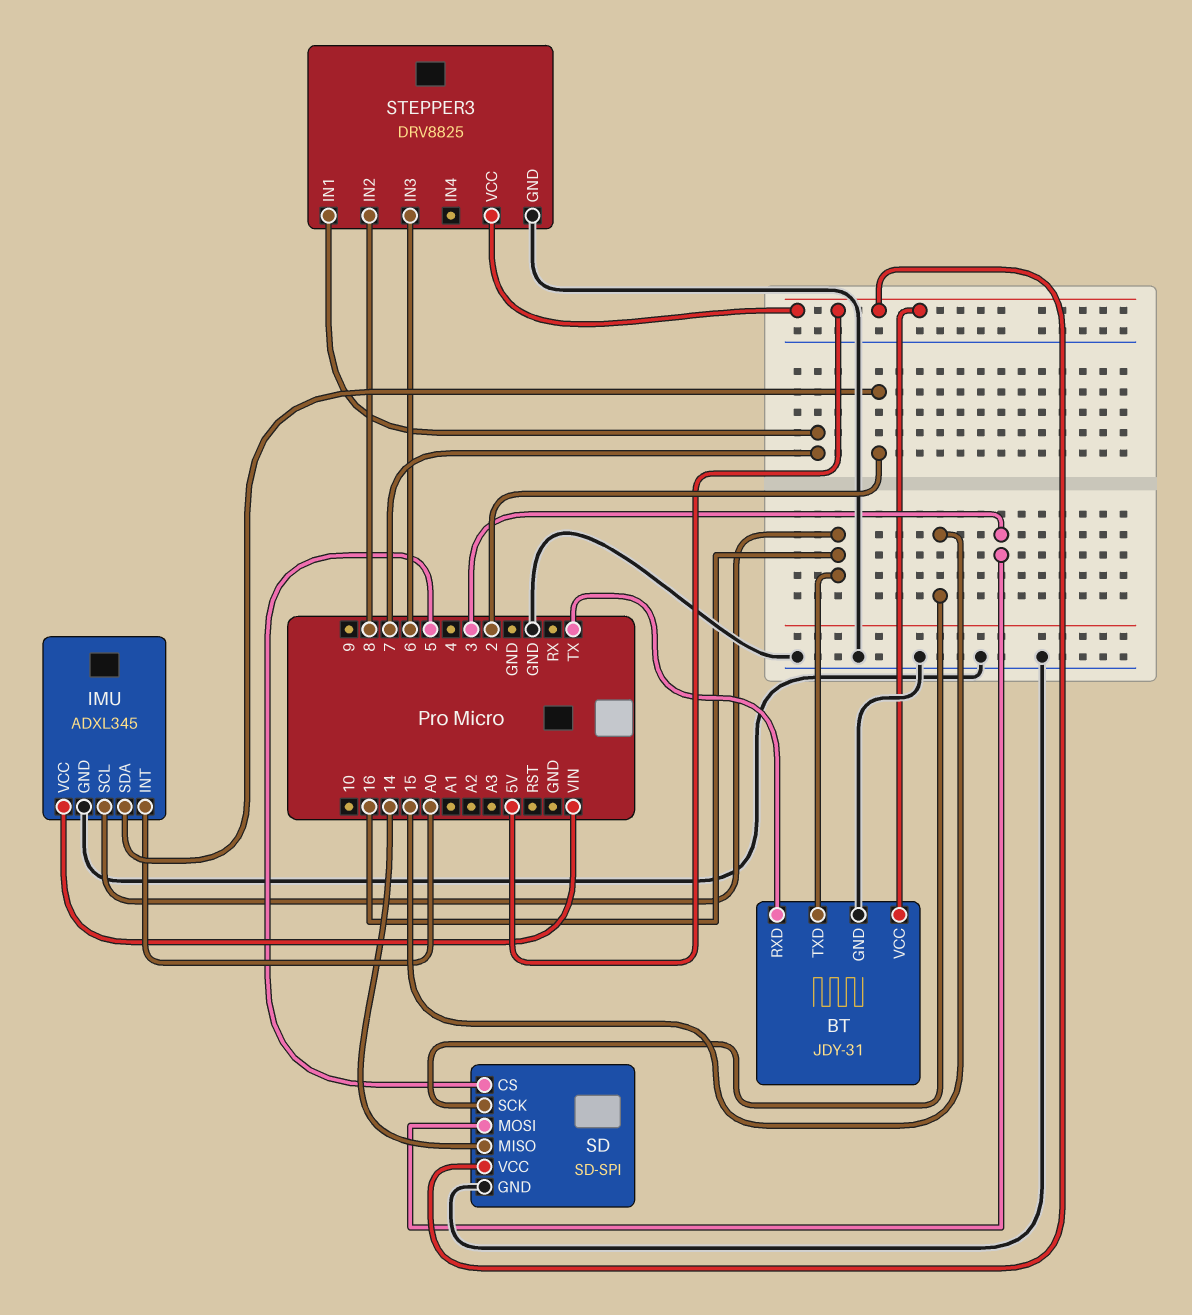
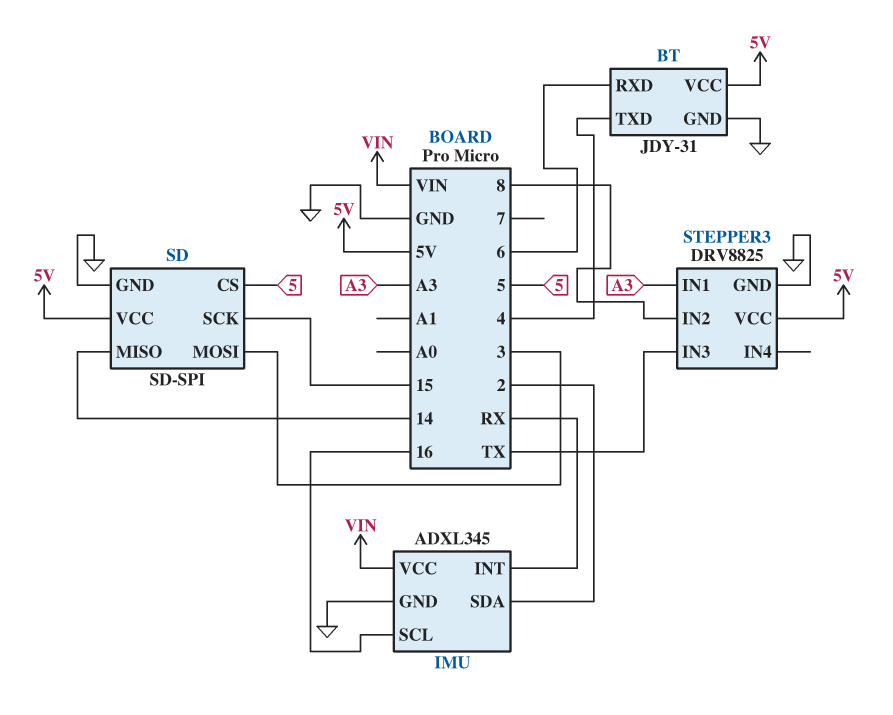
BT pin RXD: TX -> 6
BT pin TXD: 16 -> 4
IMU pin INT: A0 -> RX
STEPPER3 pin IN1: 7 -> A3
STEPPER3 pin IN3: 6 -> TX

